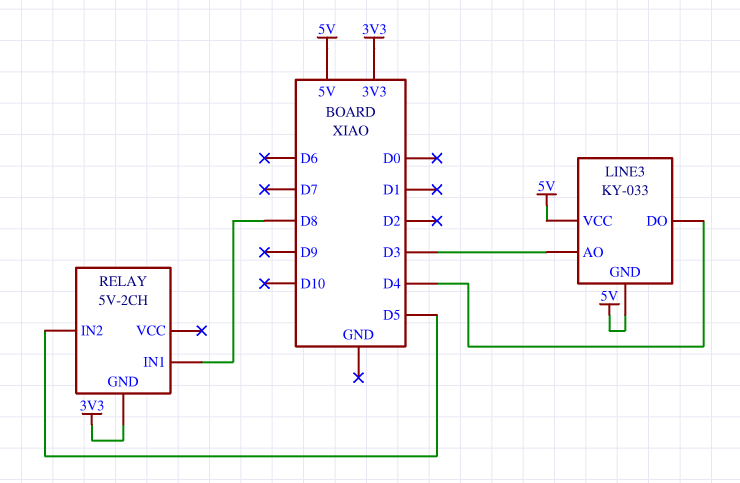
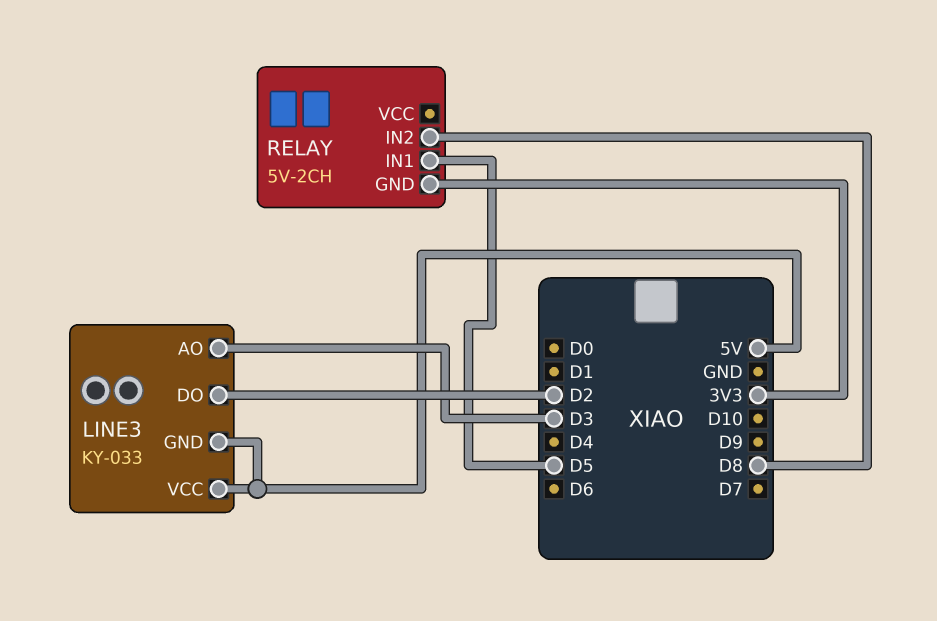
LINE3 pin DO: D4 -> D2
RELAY pin IN1: D8 -> D5
RELAY pin IN2: D5 -> D8

